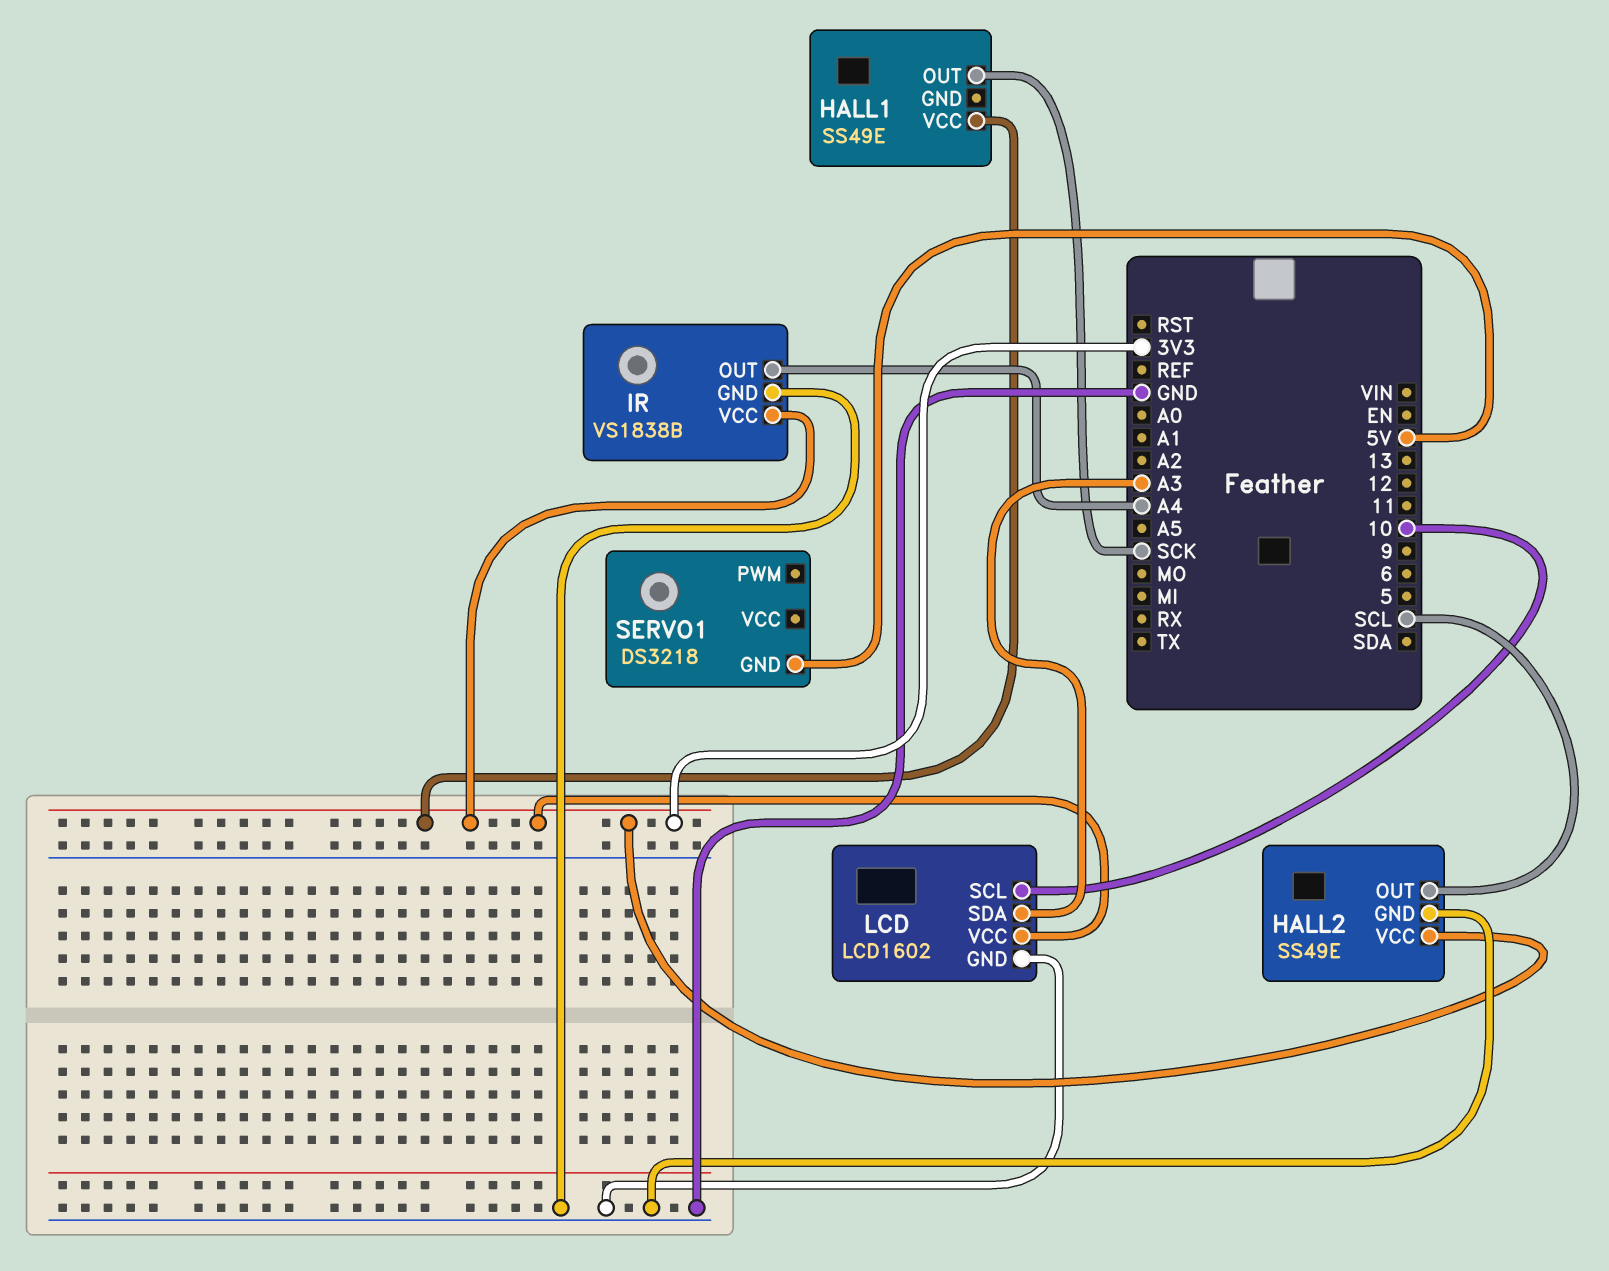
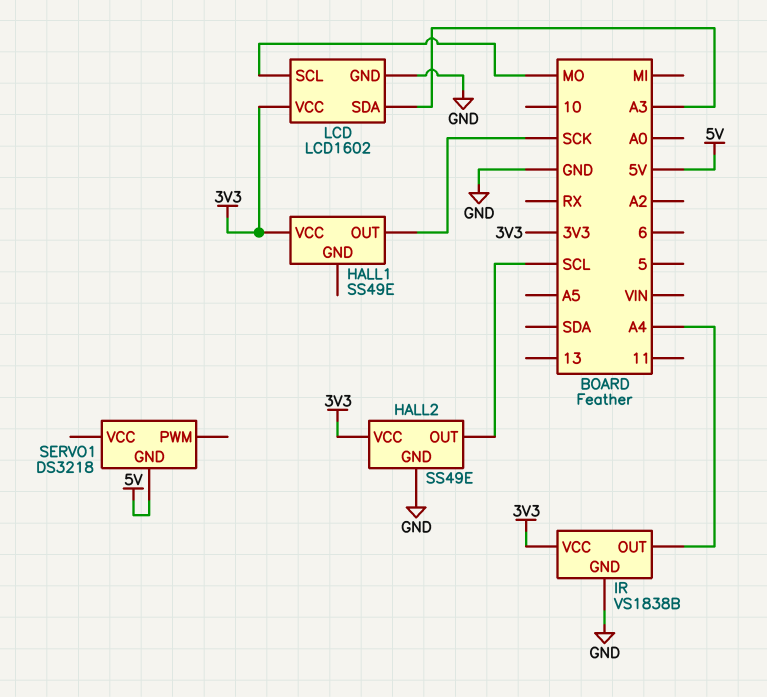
LCD pin SCL: 10 -> MO

